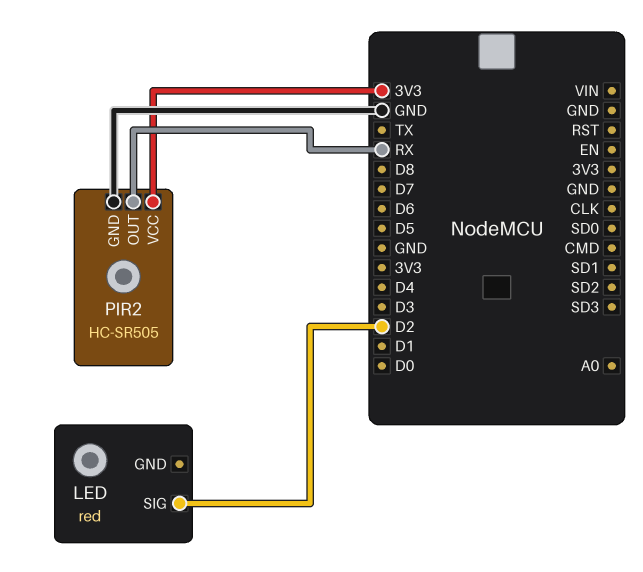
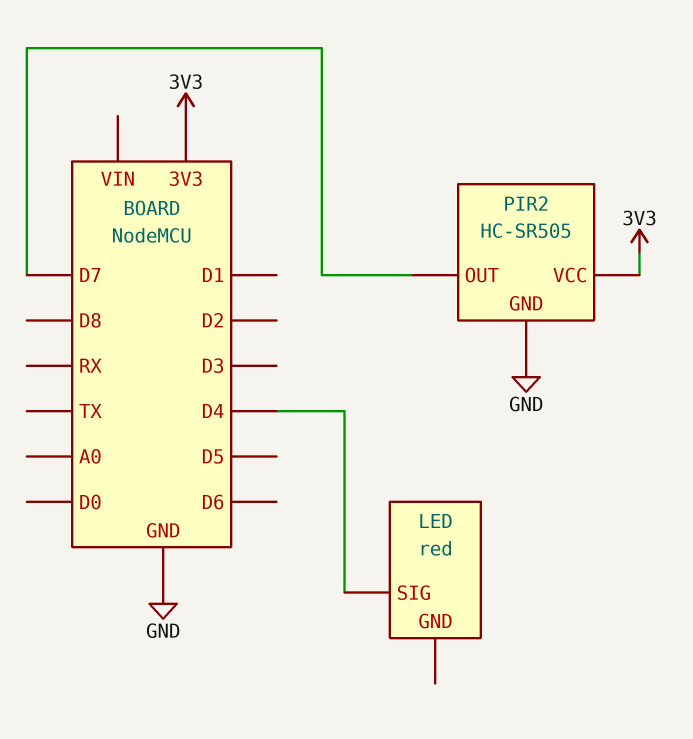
LED pin SIG: D2 -> D4
PIR2 pin OUT: RX -> D7

